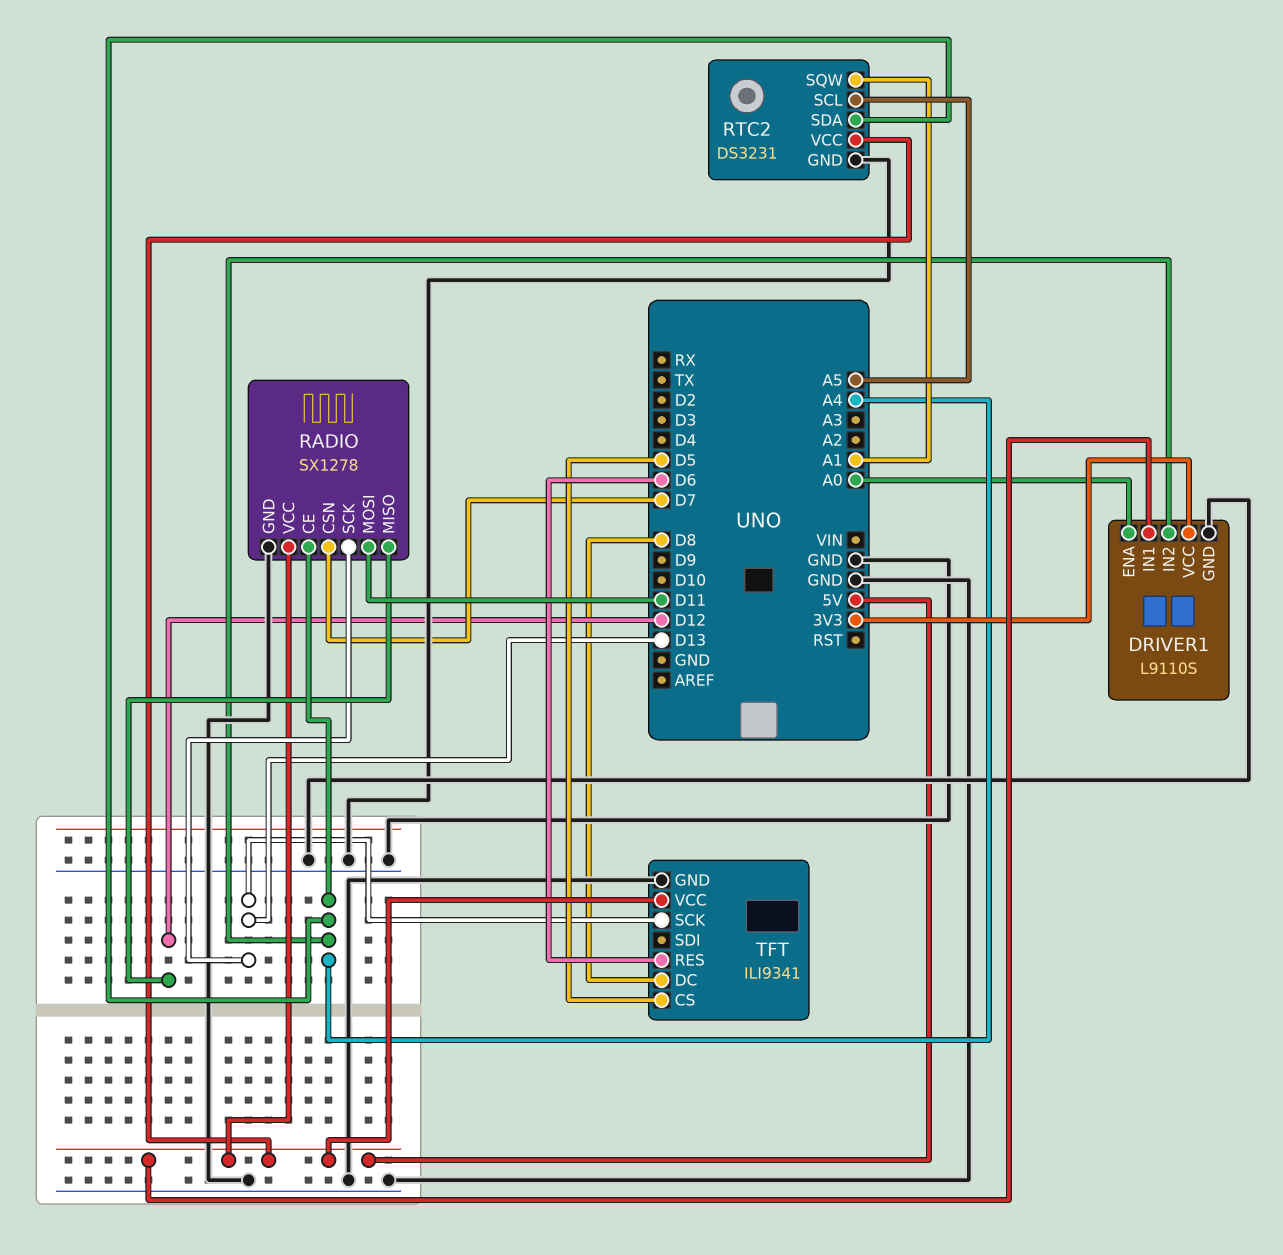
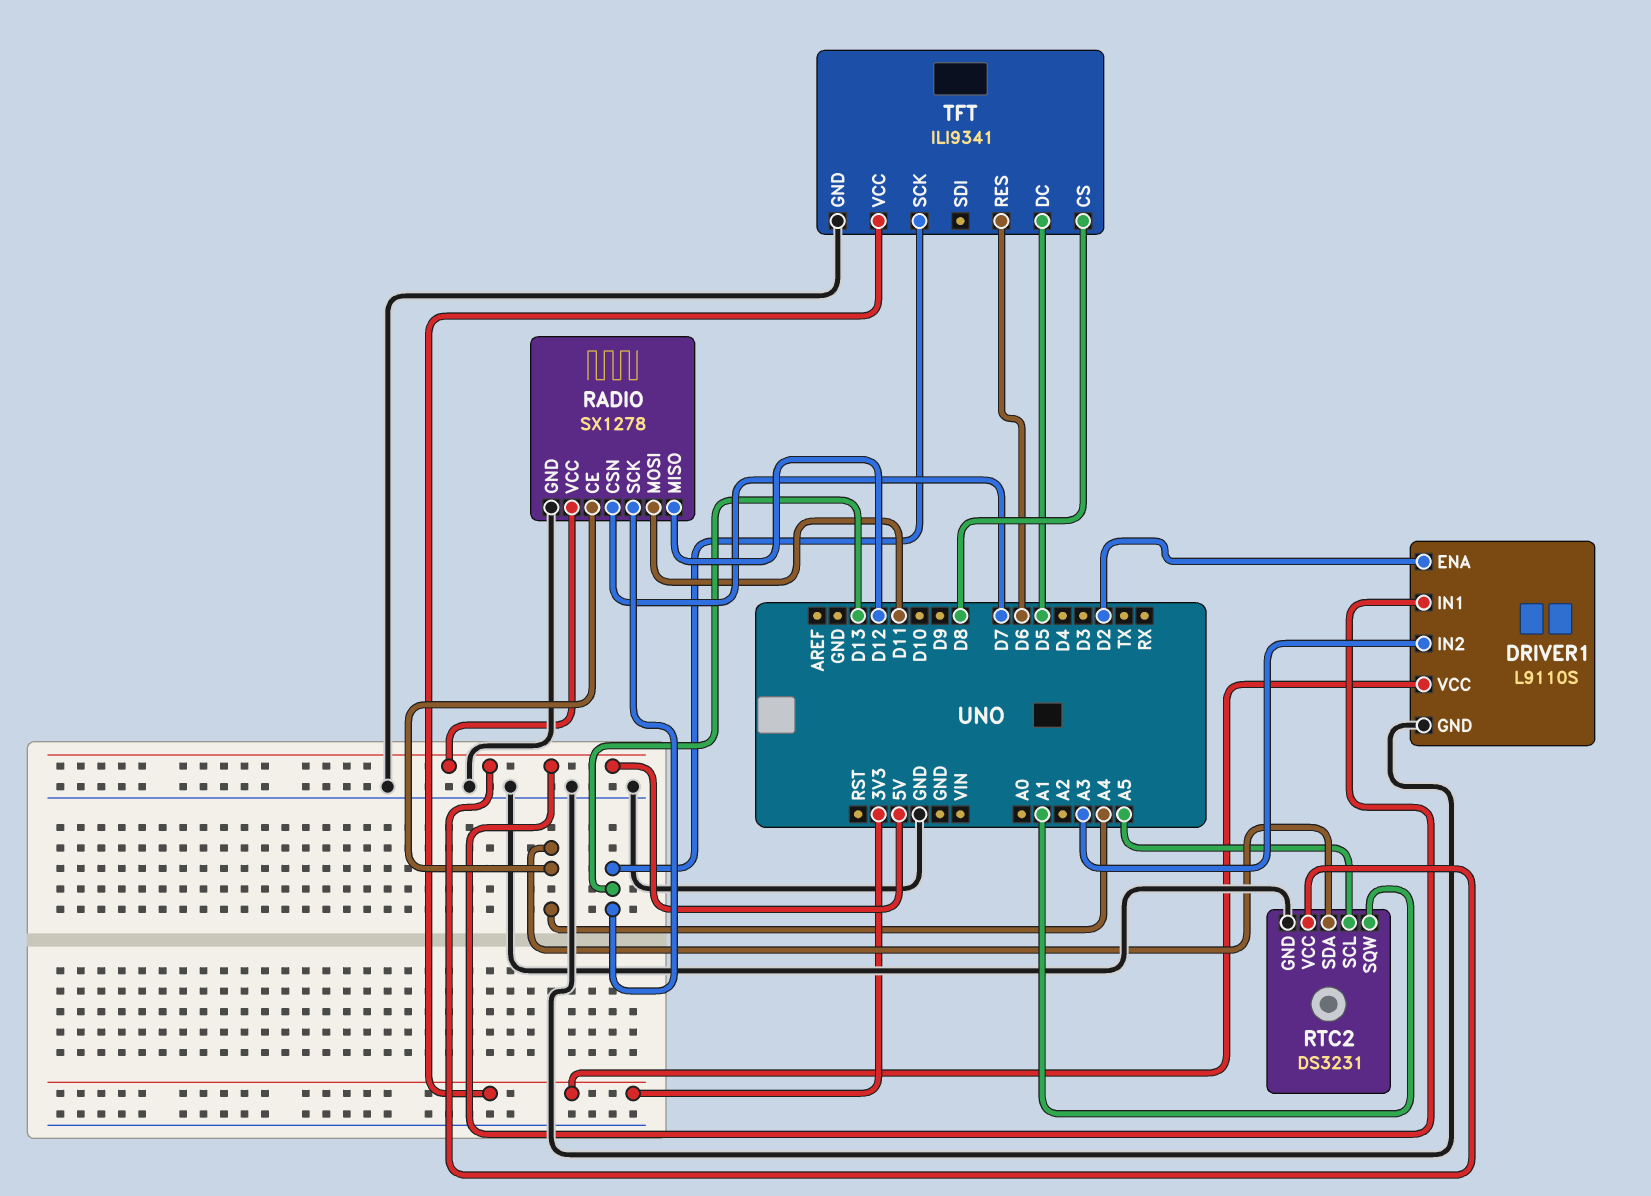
DRIVER1 pin ENA: A0 -> D2
DRIVER1 pin IN2: A4 -> A3
TFT pin CS: D5 -> D8
TFT pin DC: D8 -> D5
TFT pin VCC: 5V -> 3V3

